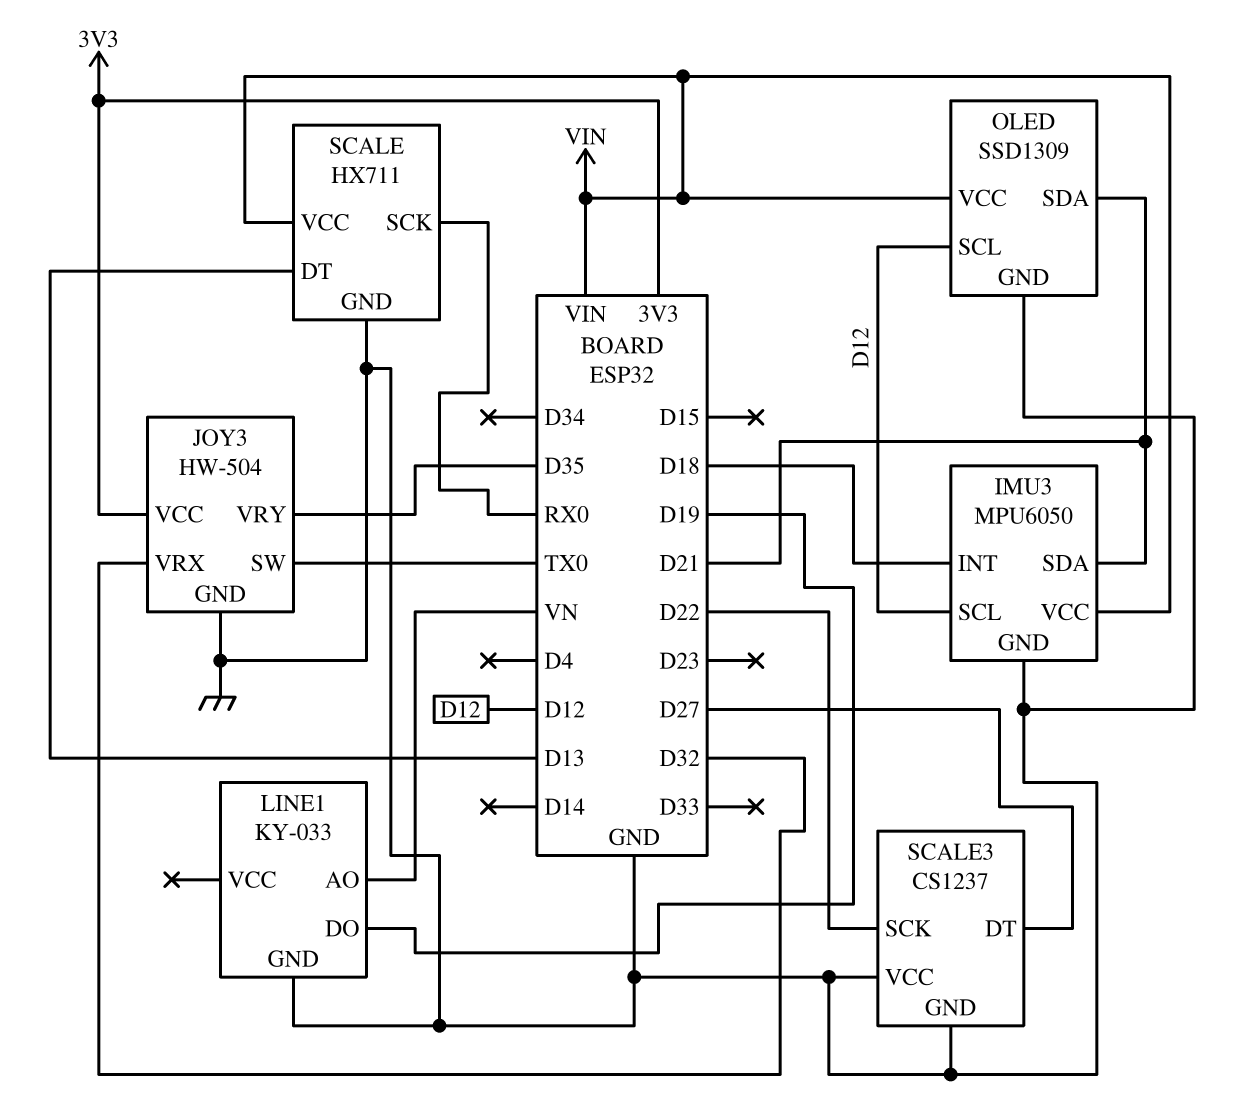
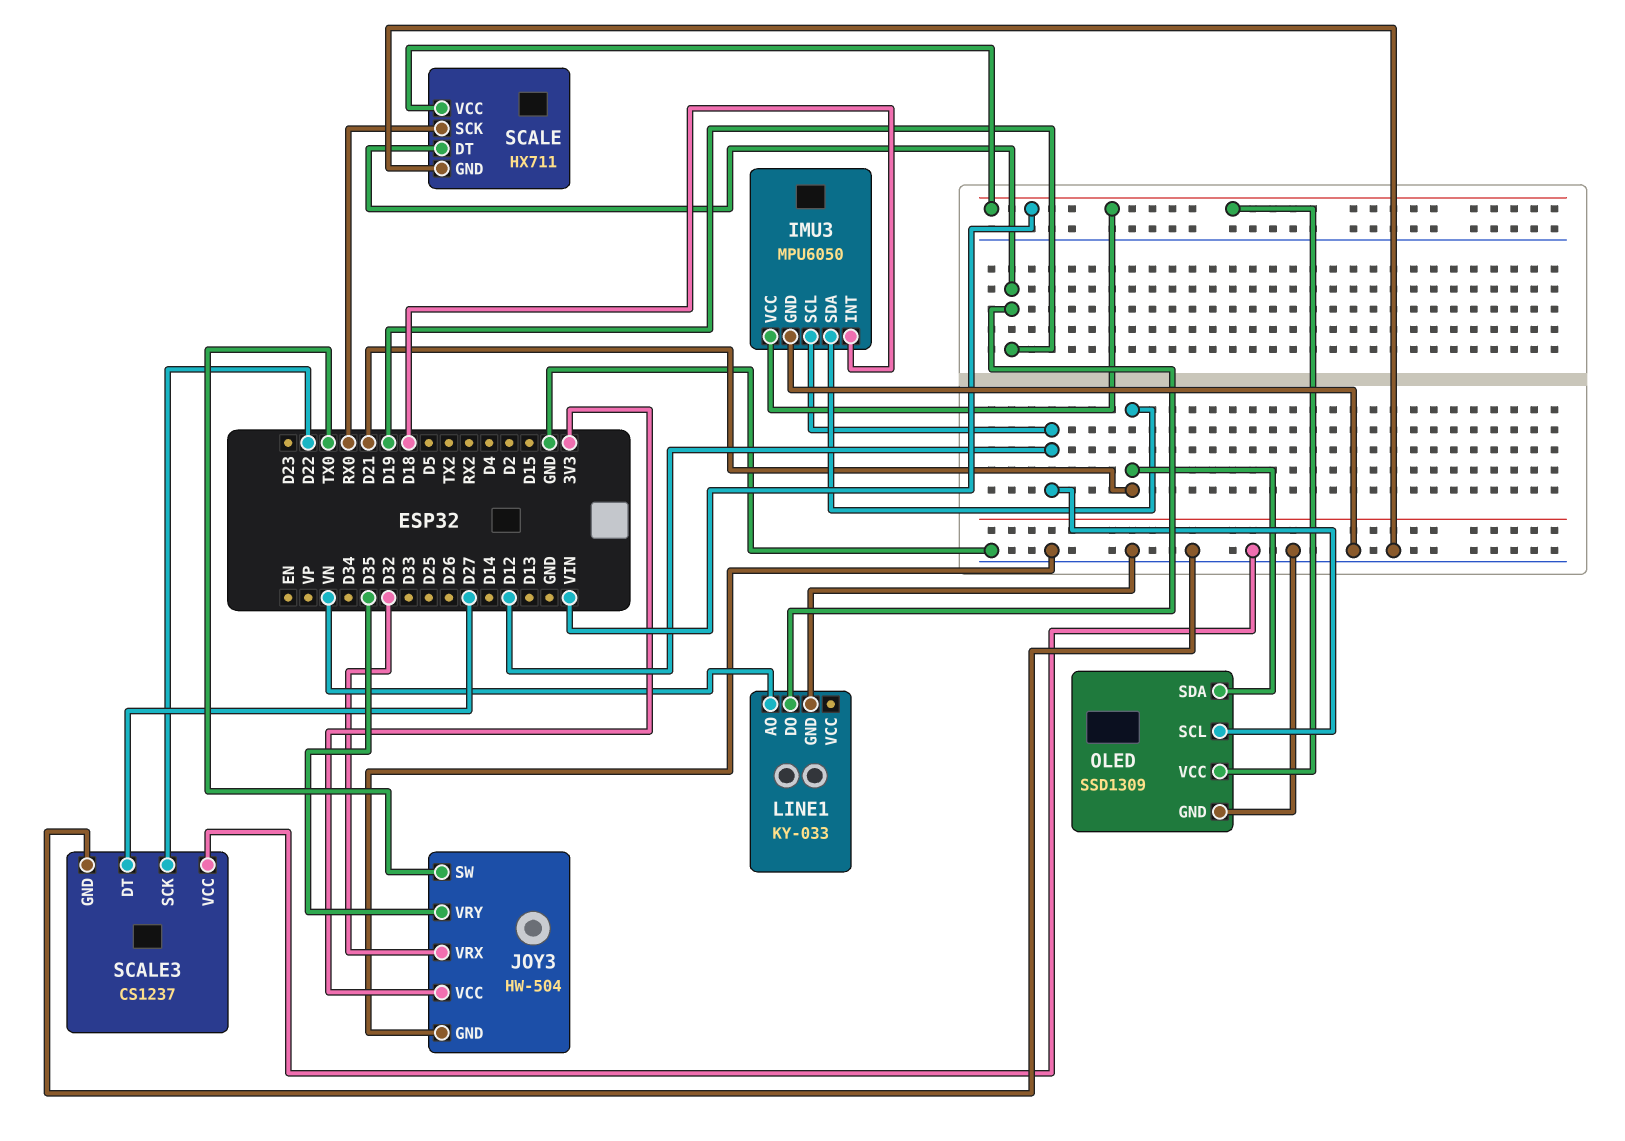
SCALE pin DT: D13 -> D19

